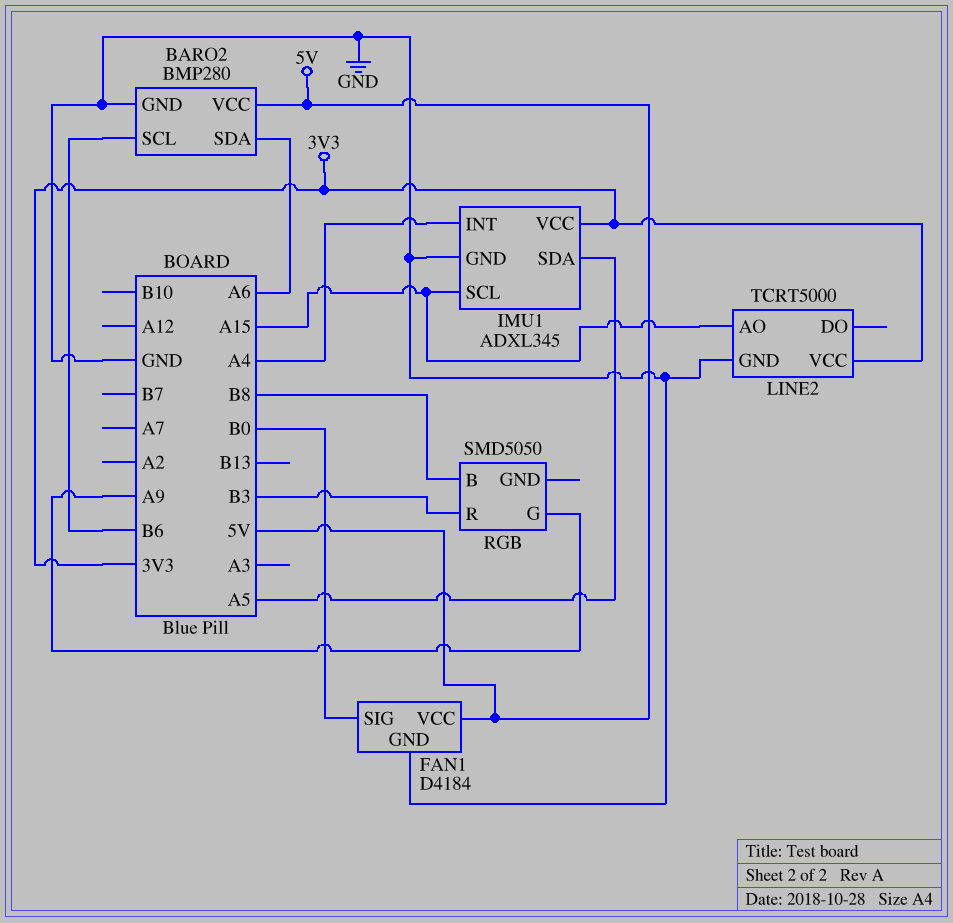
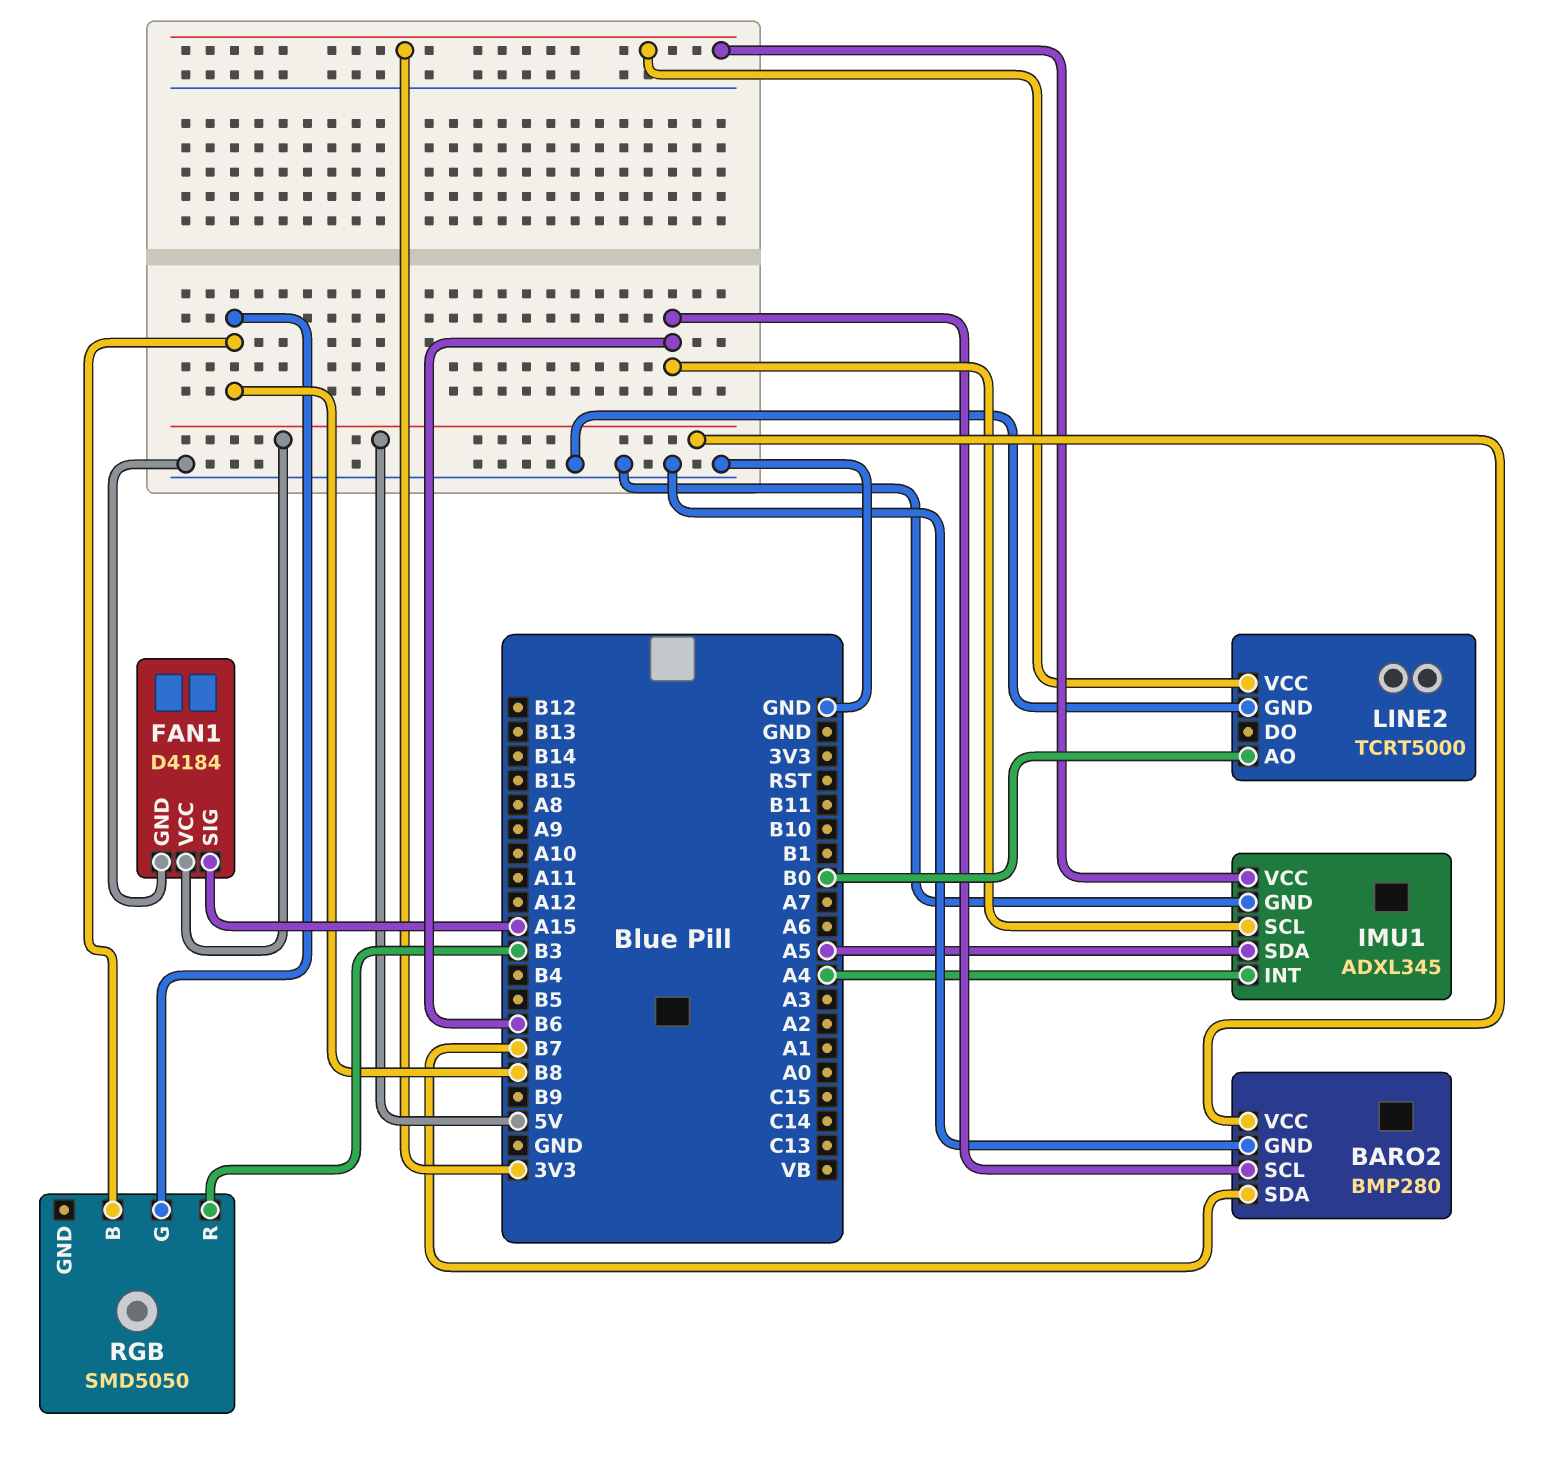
BARO2 pin SDA: A6 -> B7
FAN1 pin SIG: B0 -> A15
IMU1 pin SCL: A15 -> B6
LINE2 pin AO: A15 -> B0
RGB pin G: A9 -> B8

